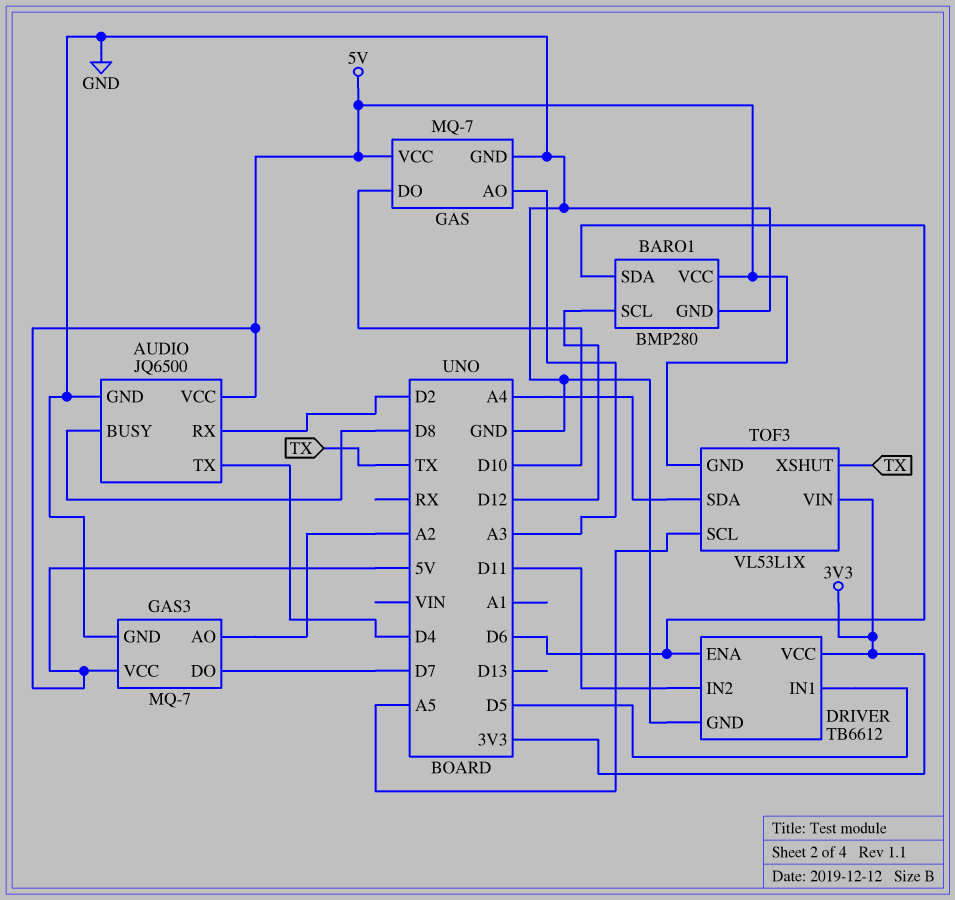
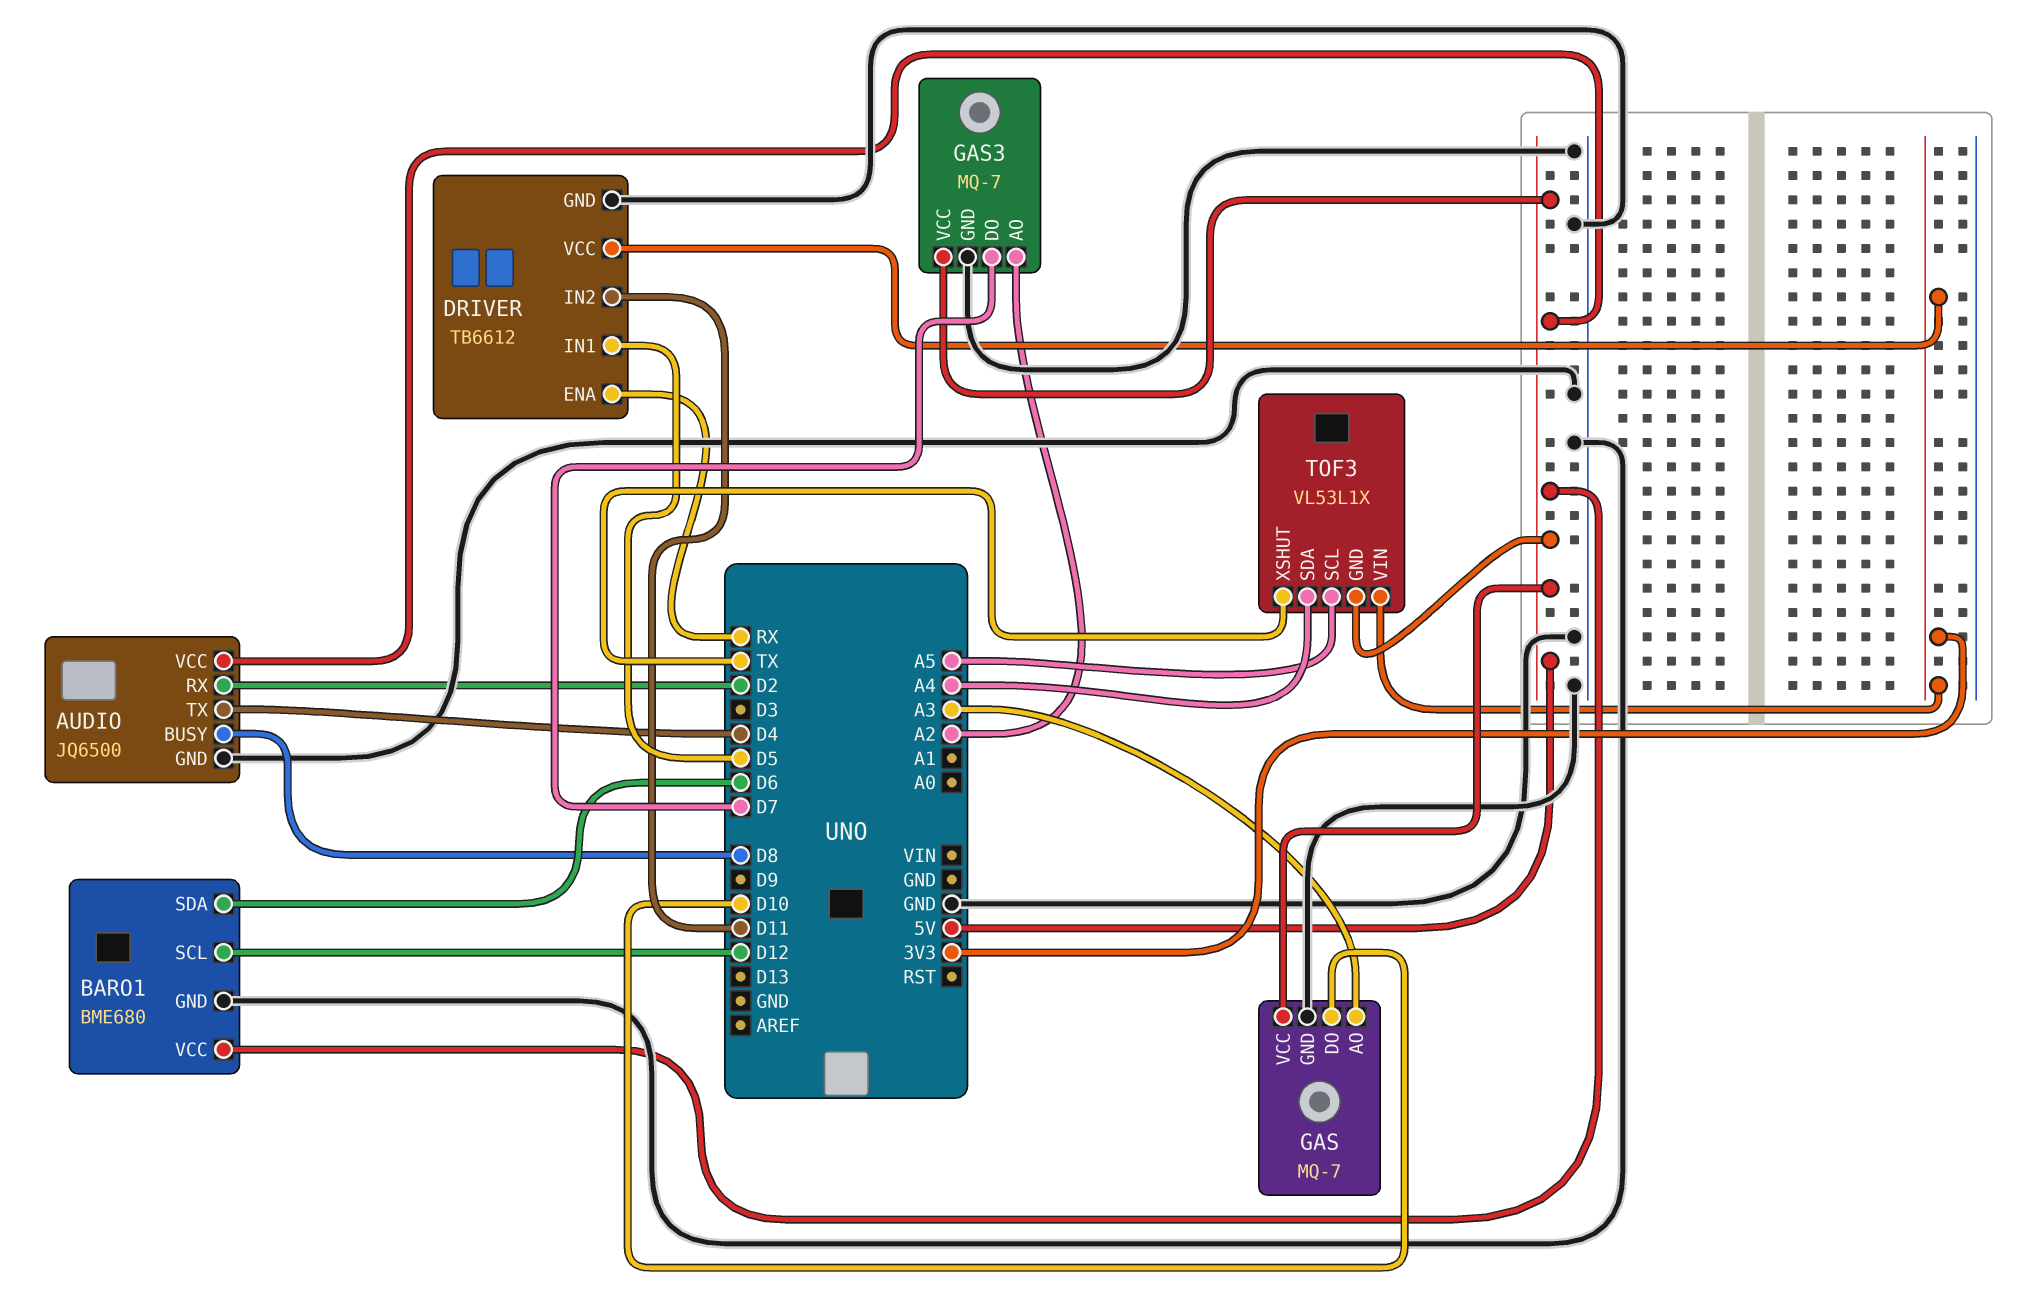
BARO1: BMP280 -> BME680
DRIVER pin ENA: D6 -> RX

